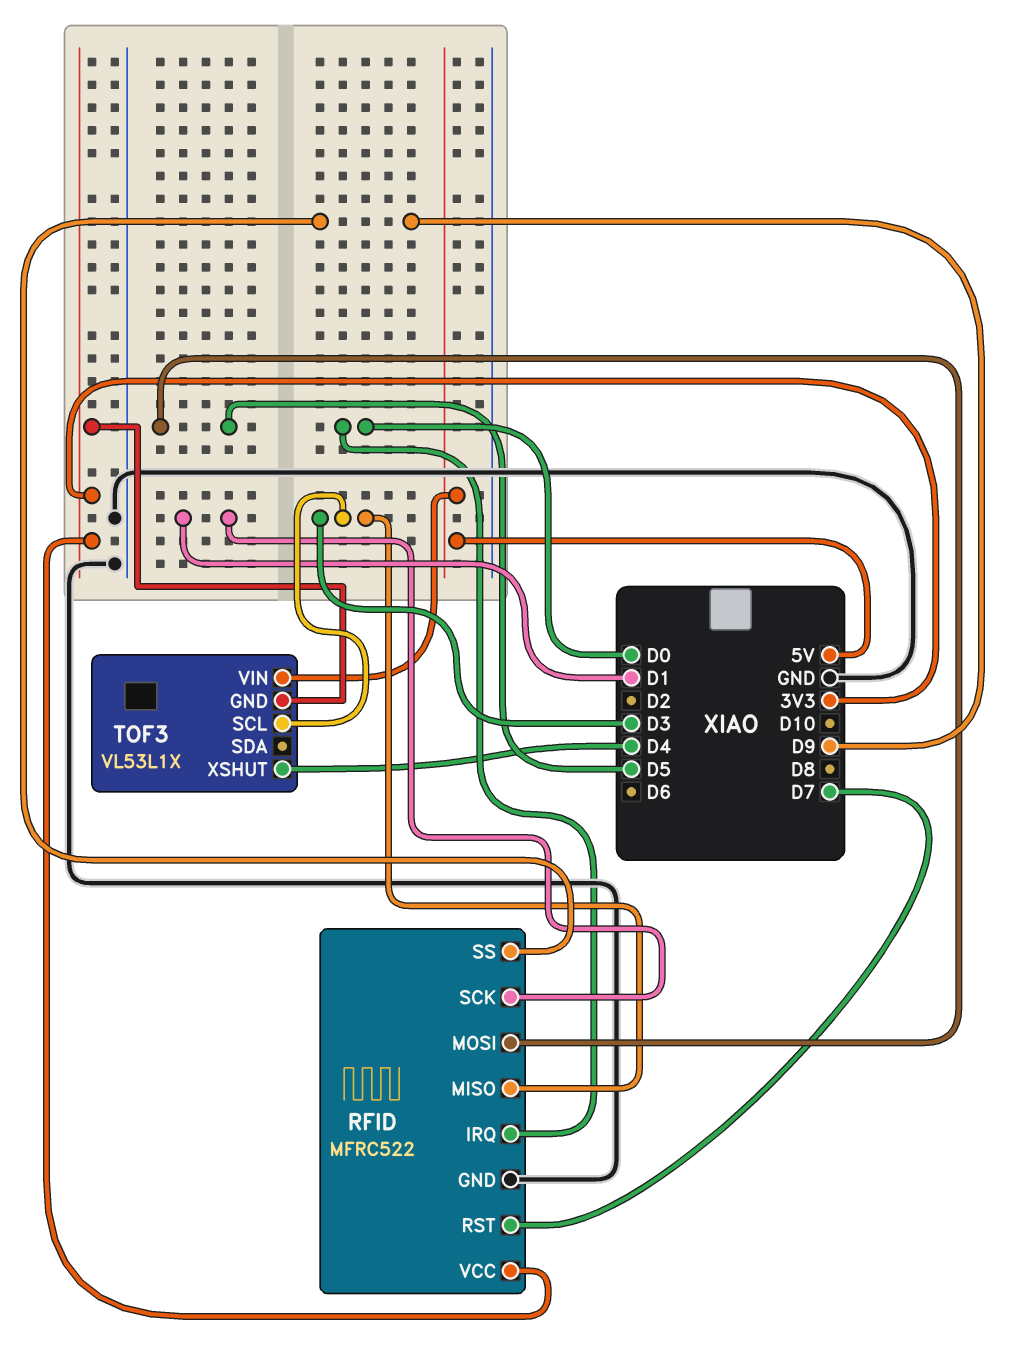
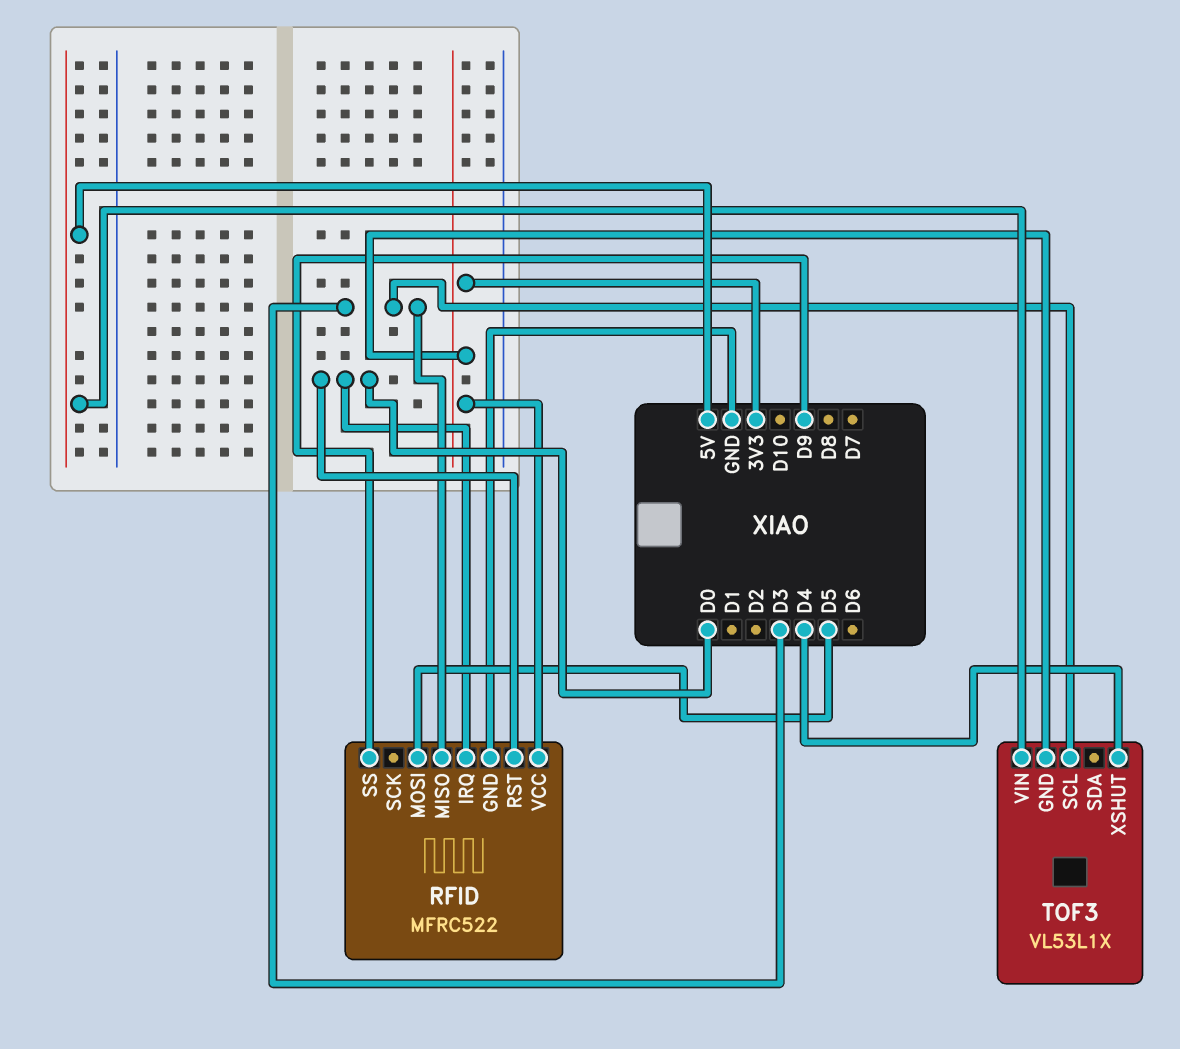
RFID pin RST: D7 -> D0
RFID pin SCK: D1 -> none

